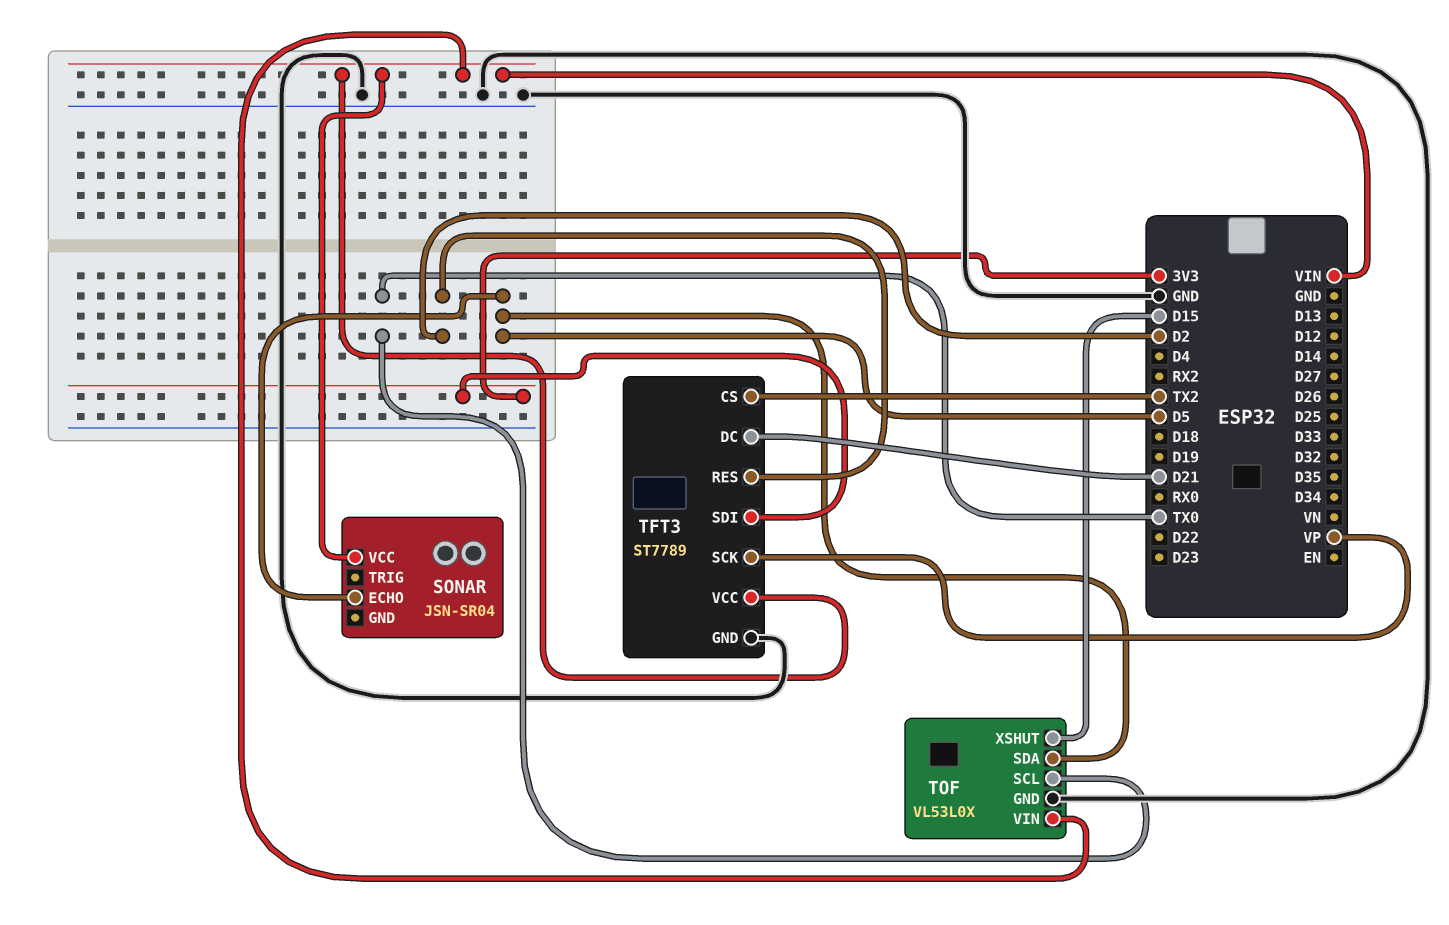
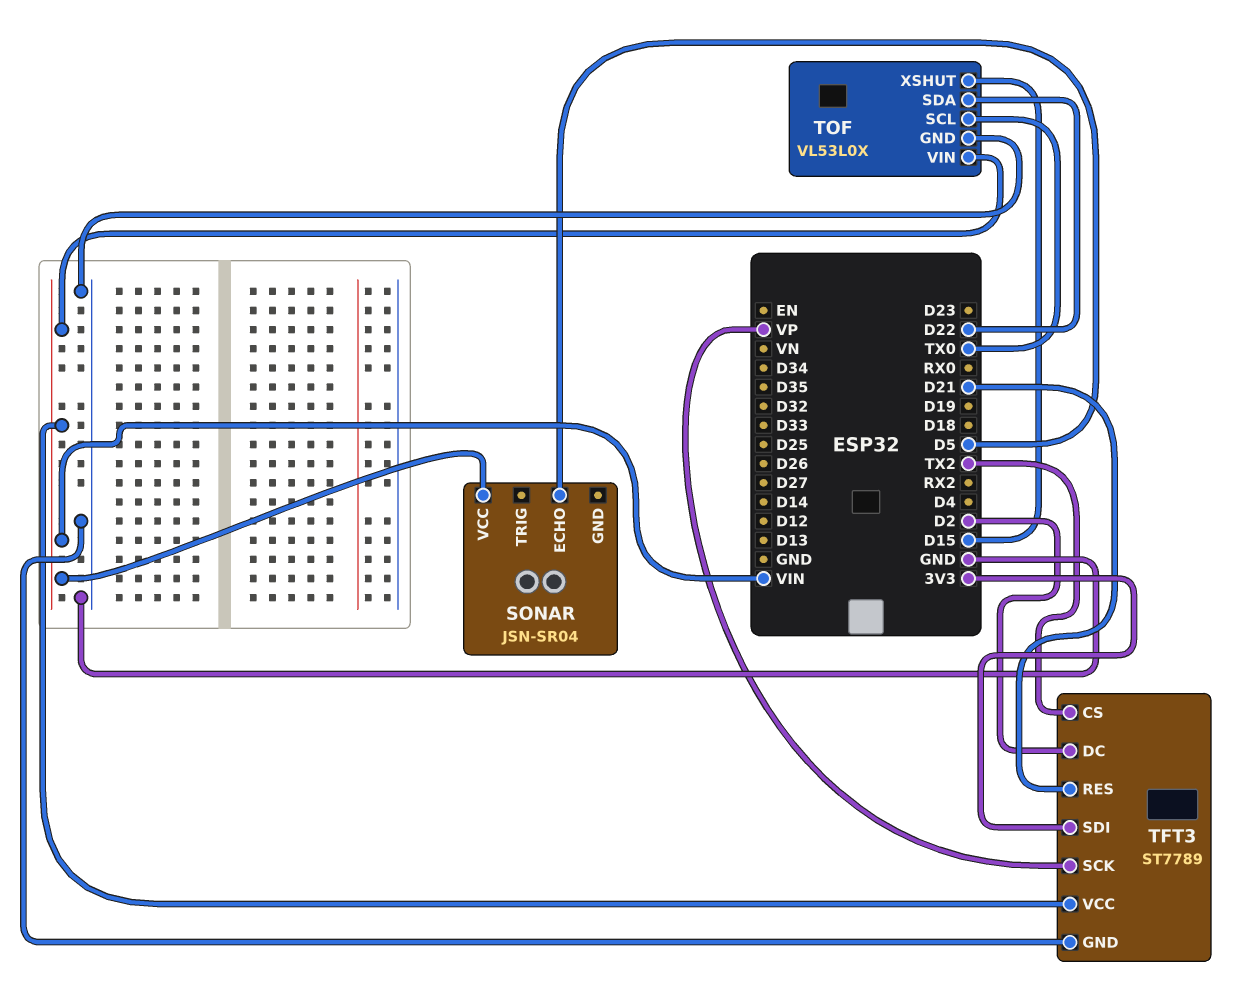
TFT3 pin DC: D21 -> D2
TFT3 pin RES: D2 -> D21
TOF pin SDA: D5 -> D22

